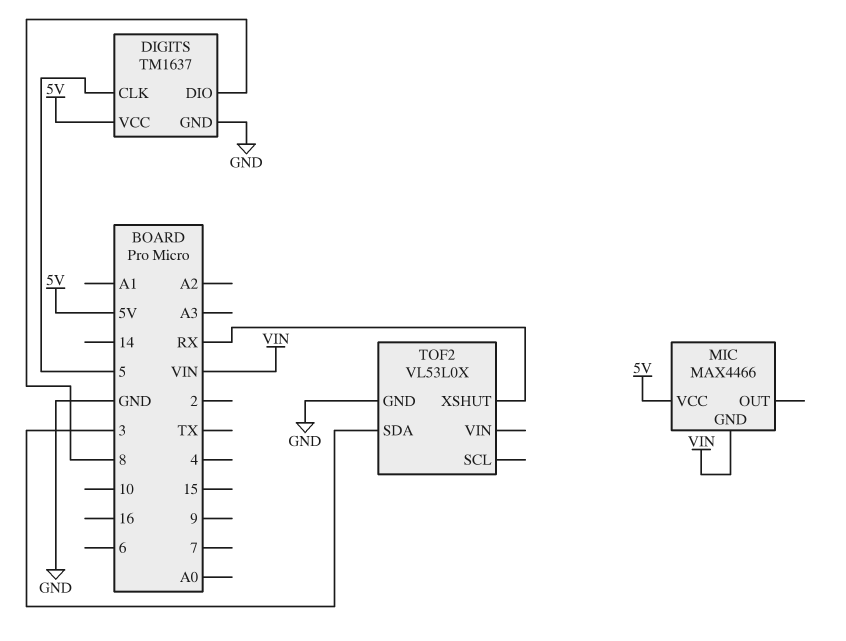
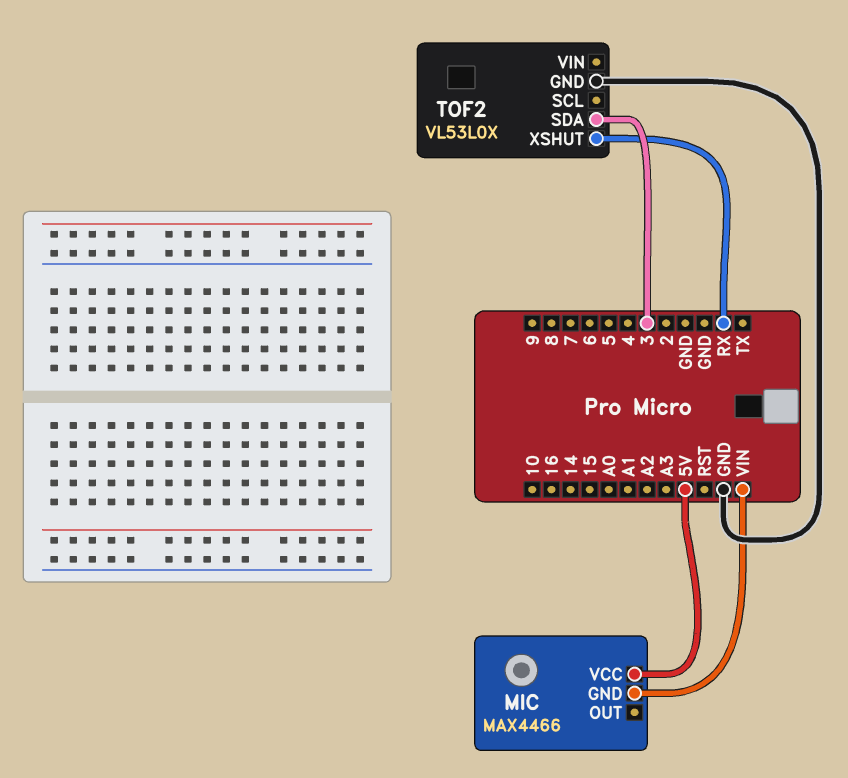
DIGITS: TM1637 -> none
DIGITS pin CLK: 5 -> none
DIGITS pin DIO: 8 -> none
DIGITS pin GND: GND -> none
DIGITS pin VCC: 5V -> none

